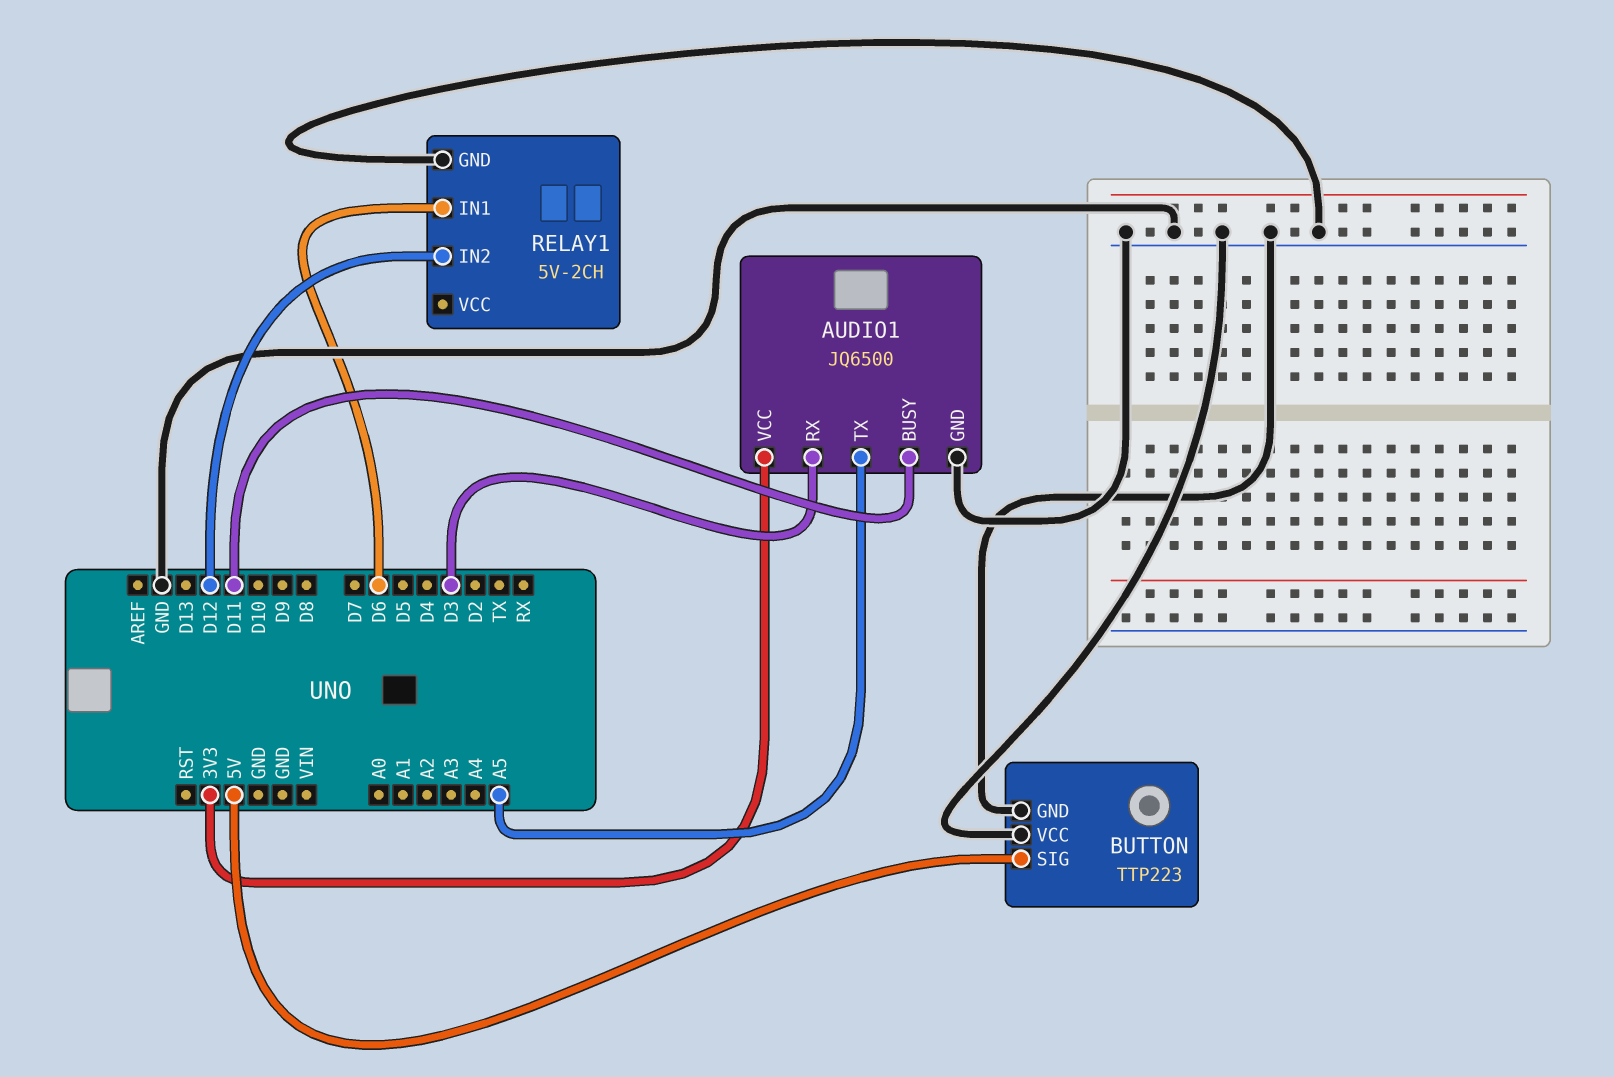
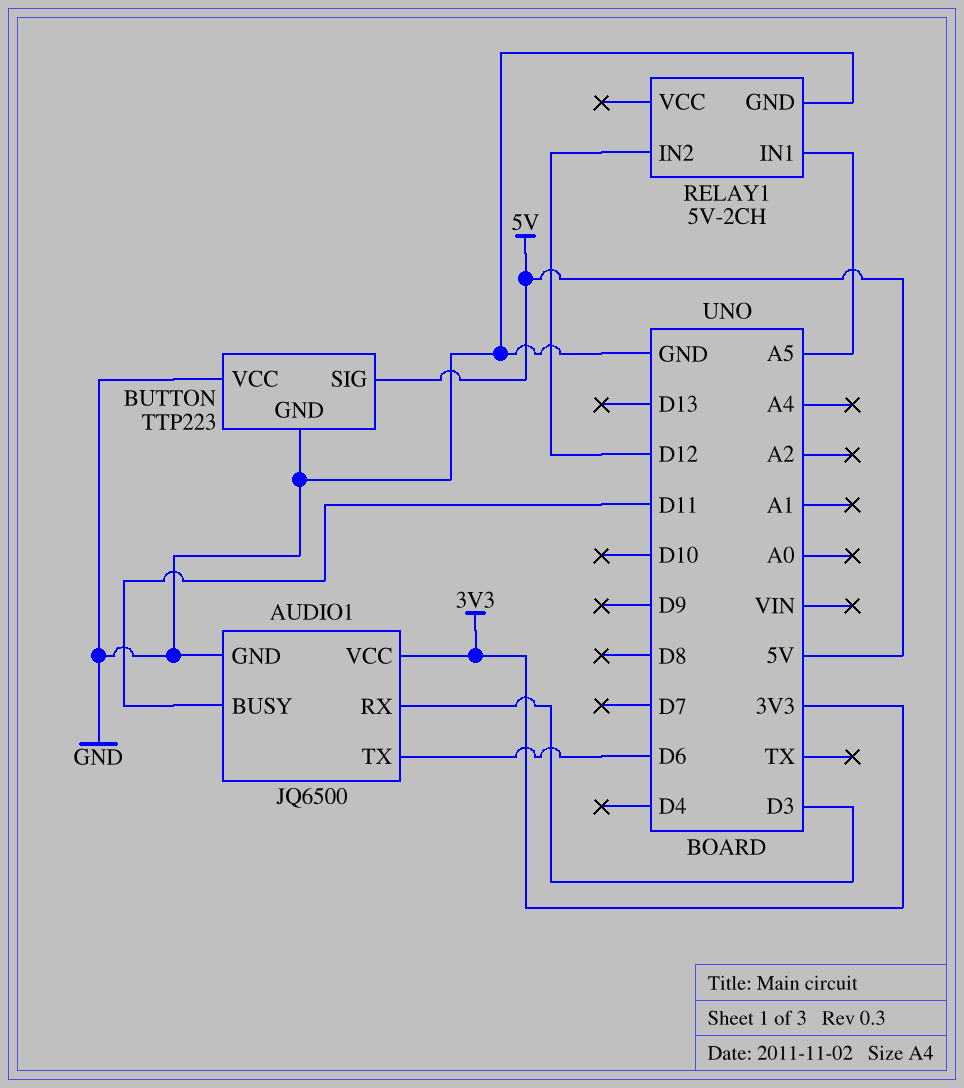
AUDIO1 pin TX: A5 -> D6
RELAY1 pin IN1: D6 -> A5

